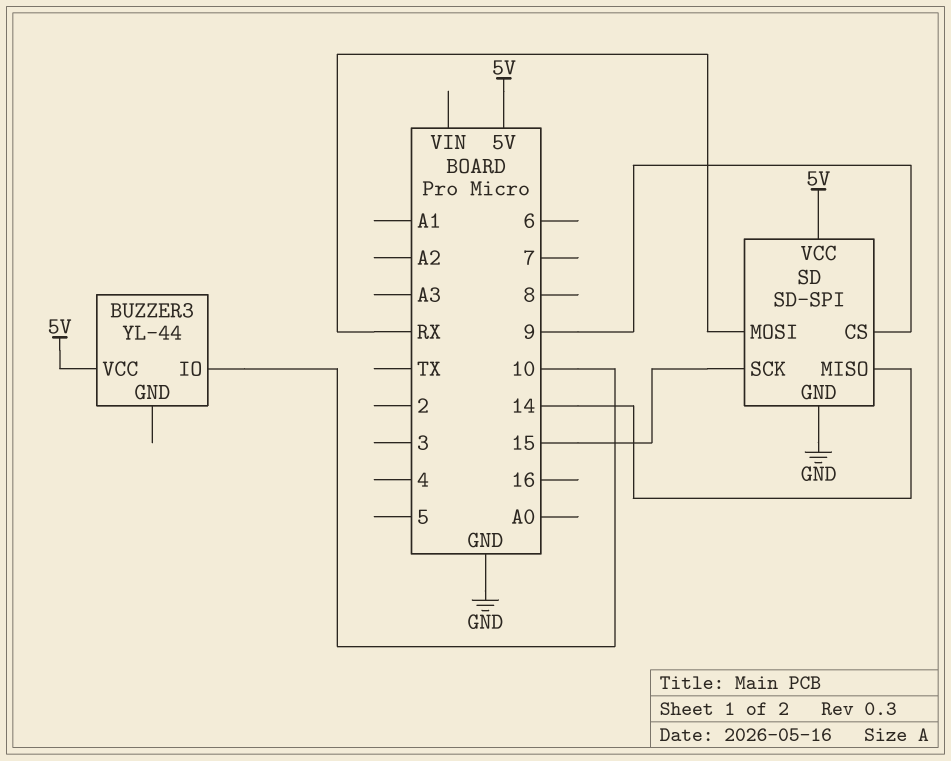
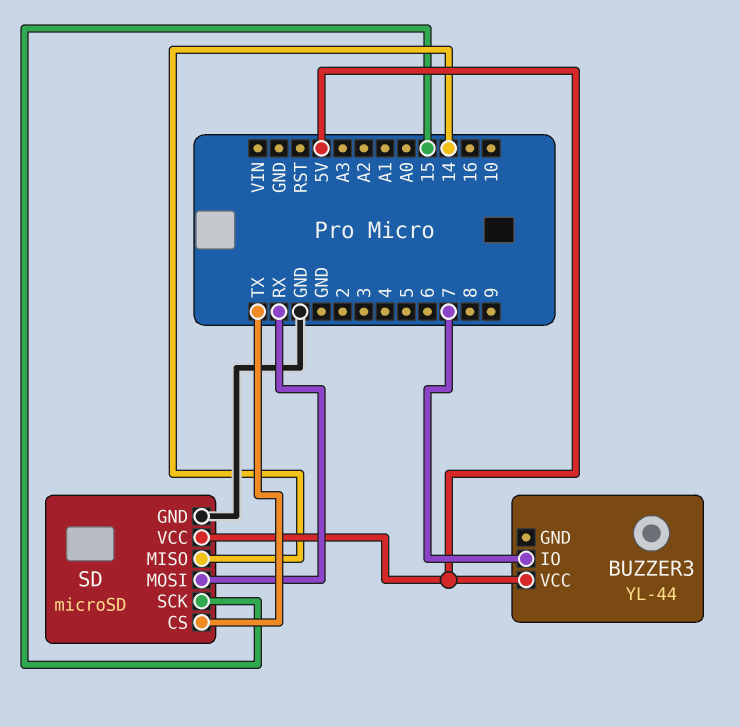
BUZZER3 pin IO: 10 -> 7
SD: SD-SPI -> microSD
SD pin CS: 9 -> TX

